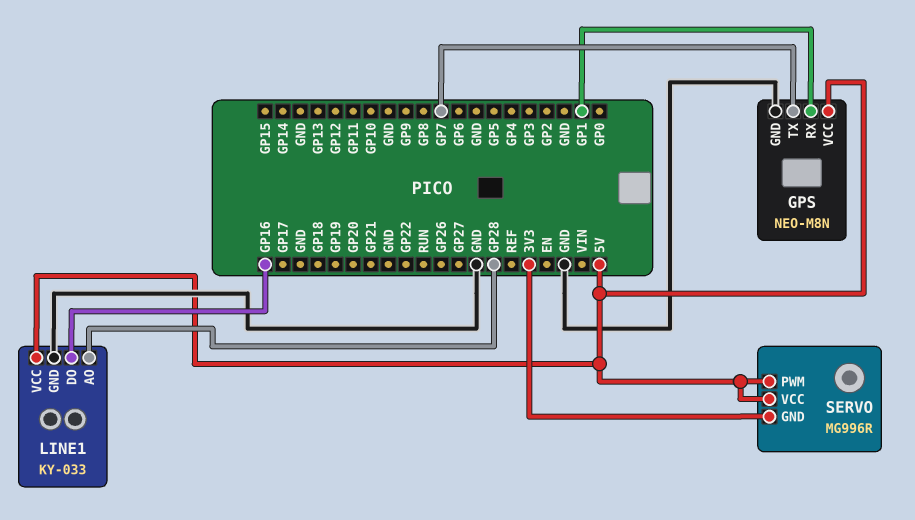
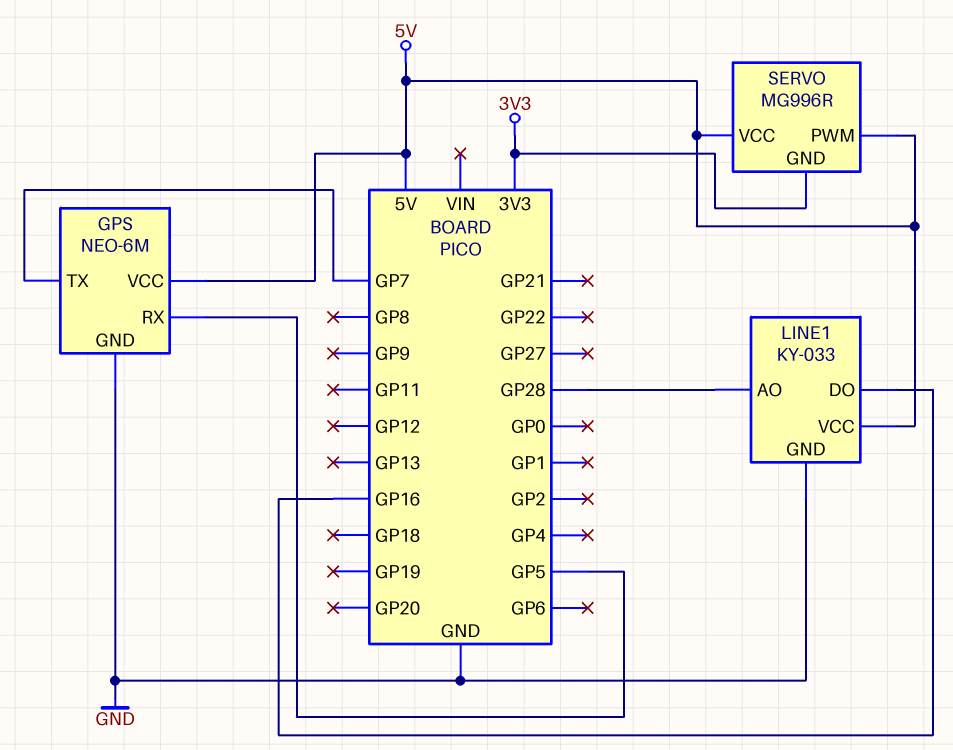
GPS: NEO-M8N -> NEO-6M
GPS pin RX: GP1 -> GP5

